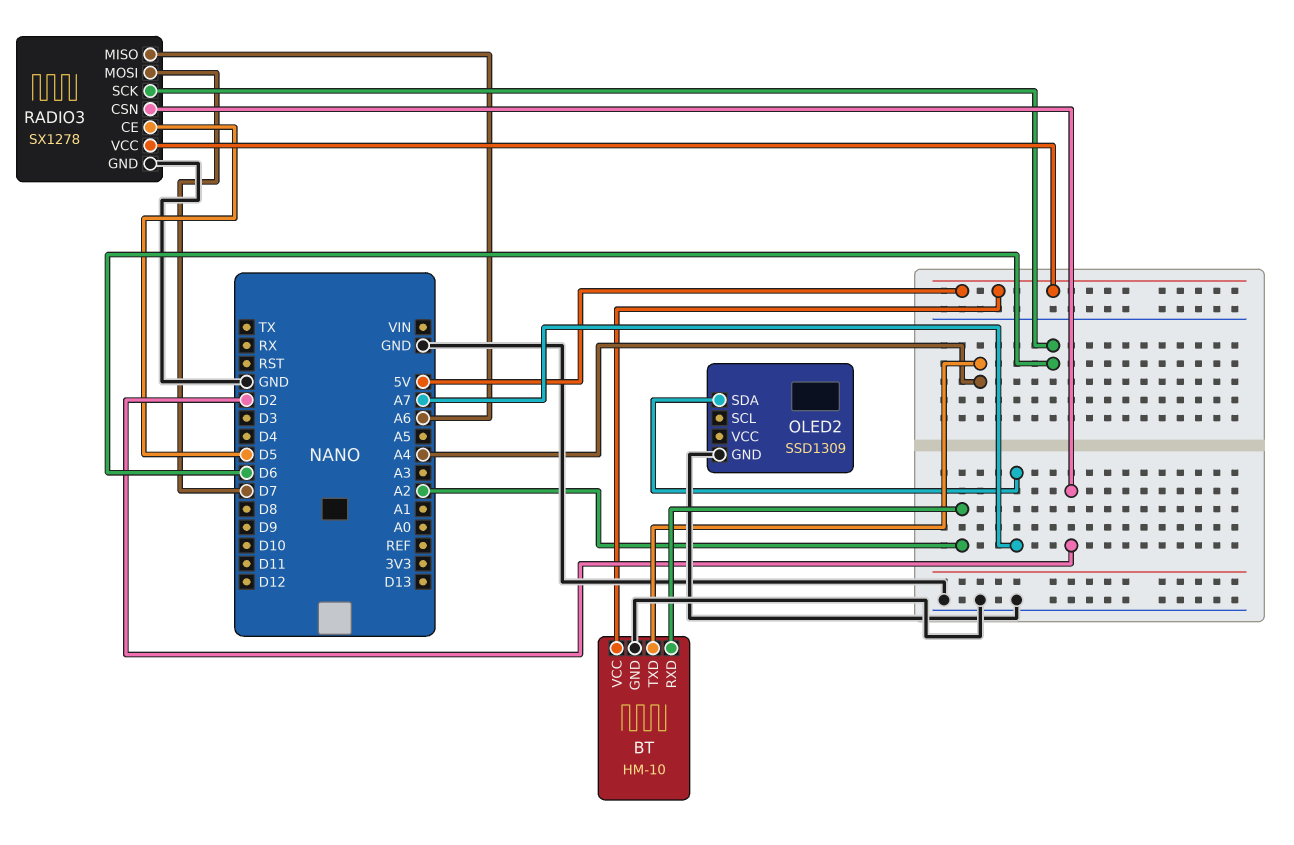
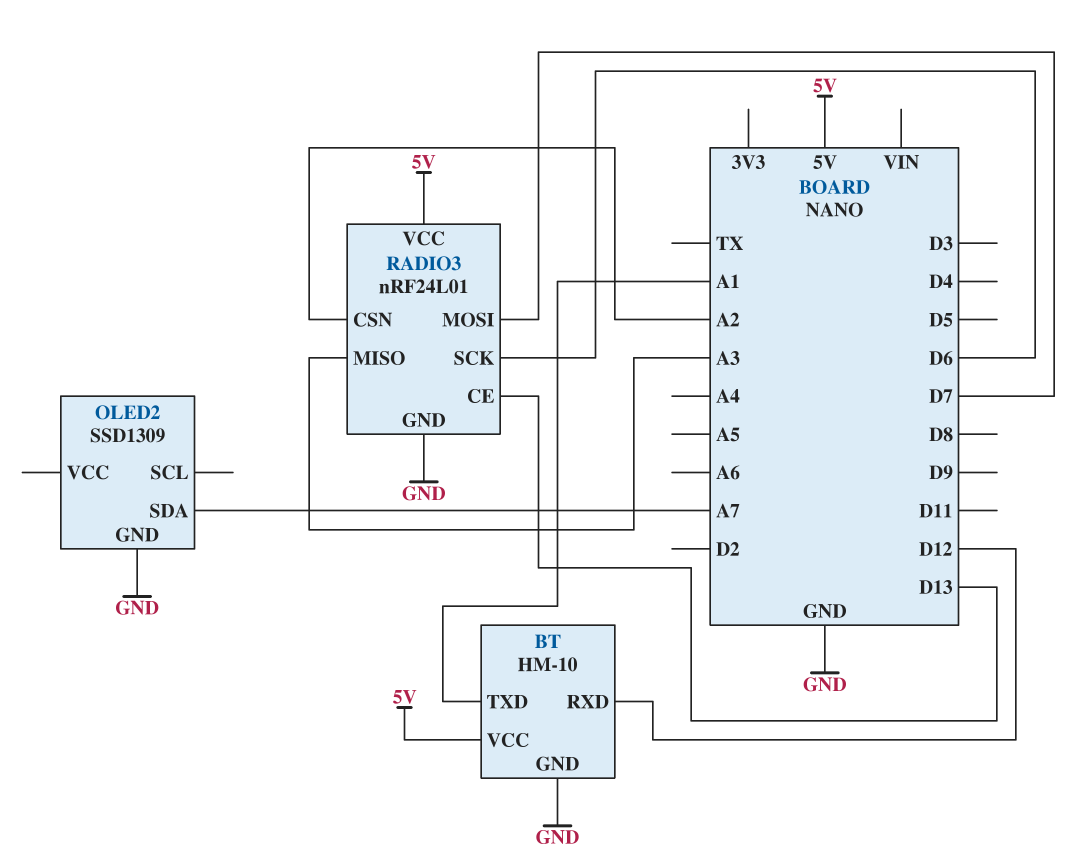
BT pin RXD: A2 -> D12
BT pin TXD: A4 -> A1
RADIO3: SX1278 -> nRF24L01
RADIO3 pin CE: D5 -> D13
RADIO3 pin CSN: D2 -> A2
RADIO3 pin MISO: A6 -> A3

